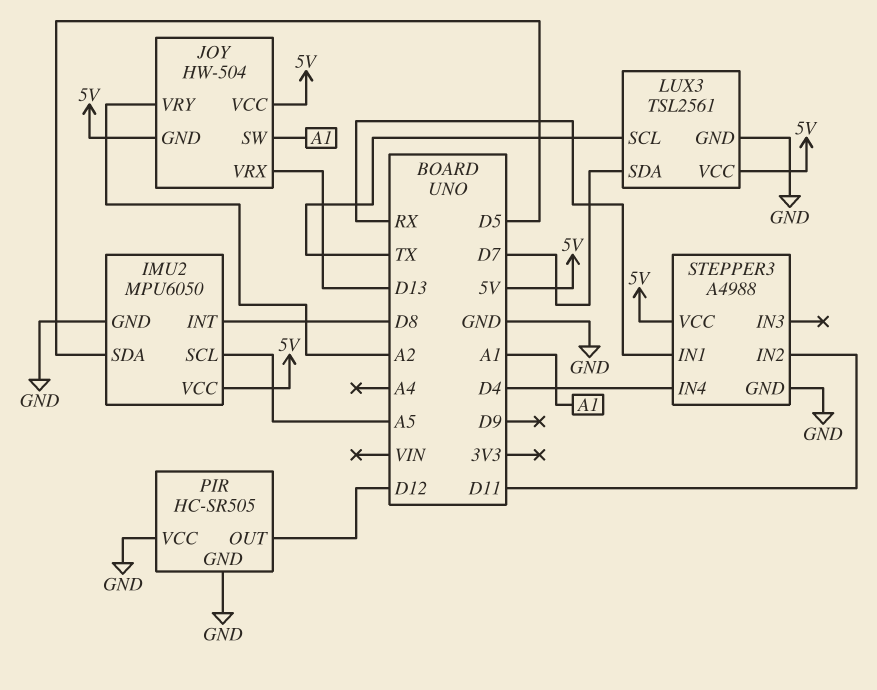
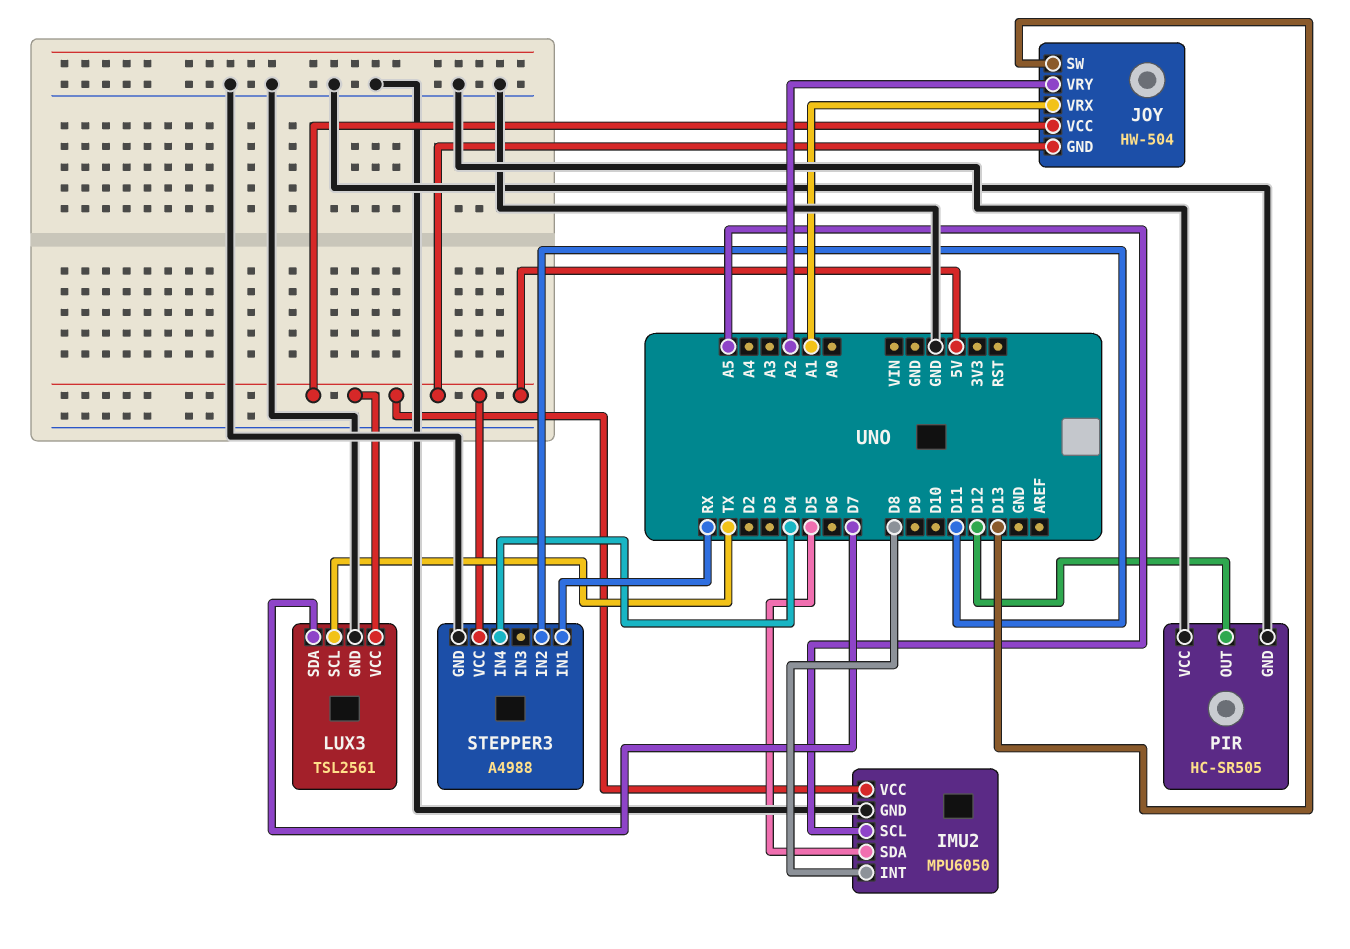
JOY pin SW: A1 -> D13
JOY pin VRX: D13 -> A1

